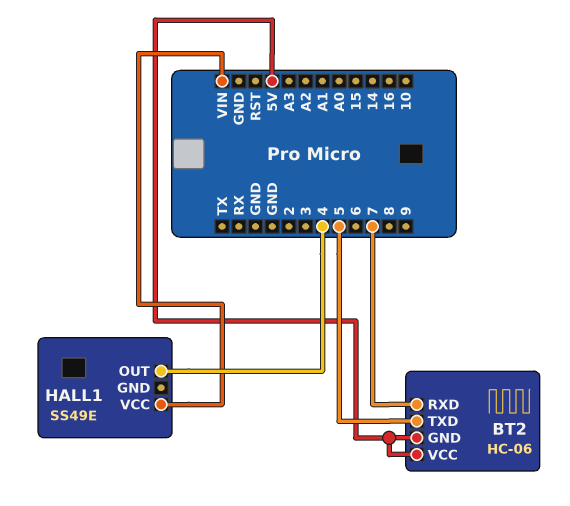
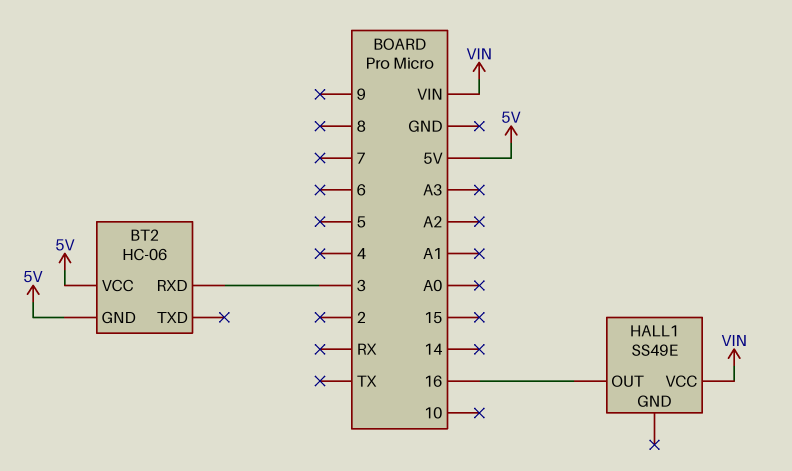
BT2 pin RXD: 7 -> 3
BT2 pin TXD: 5 -> none
HALL1 pin OUT: 4 -> 16

